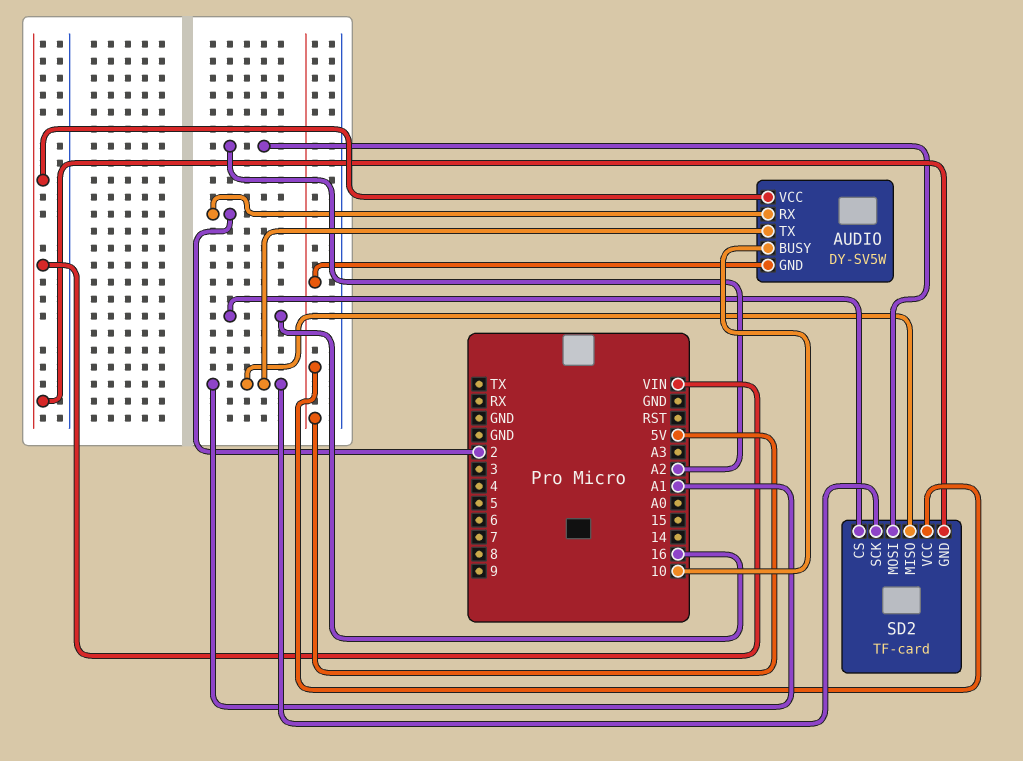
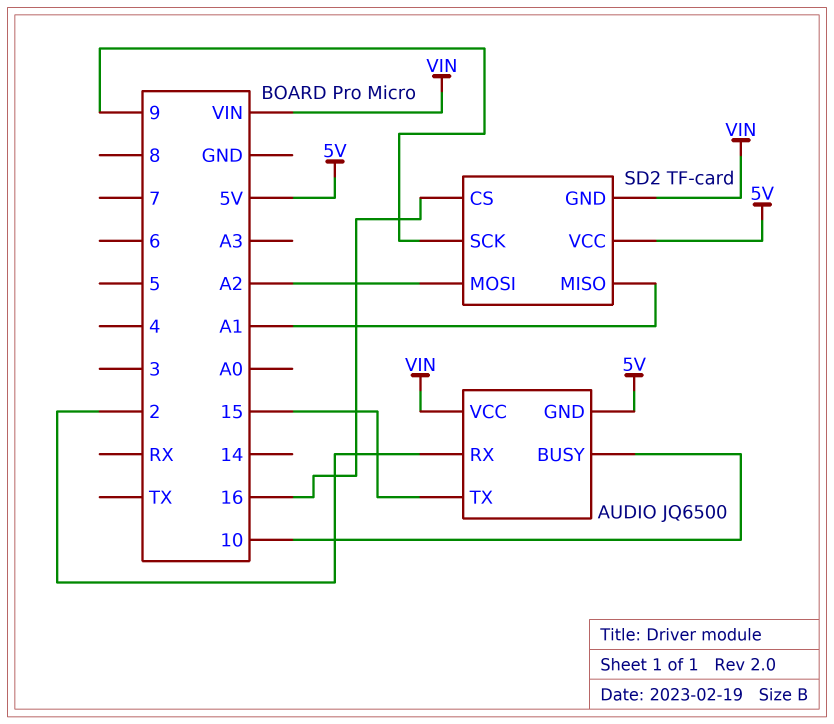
AUDIO: DY-SV5W -> JQ6500
AUDIO pin TX: A1 -> 15
SD2 pin SCK: A1 -> 9

